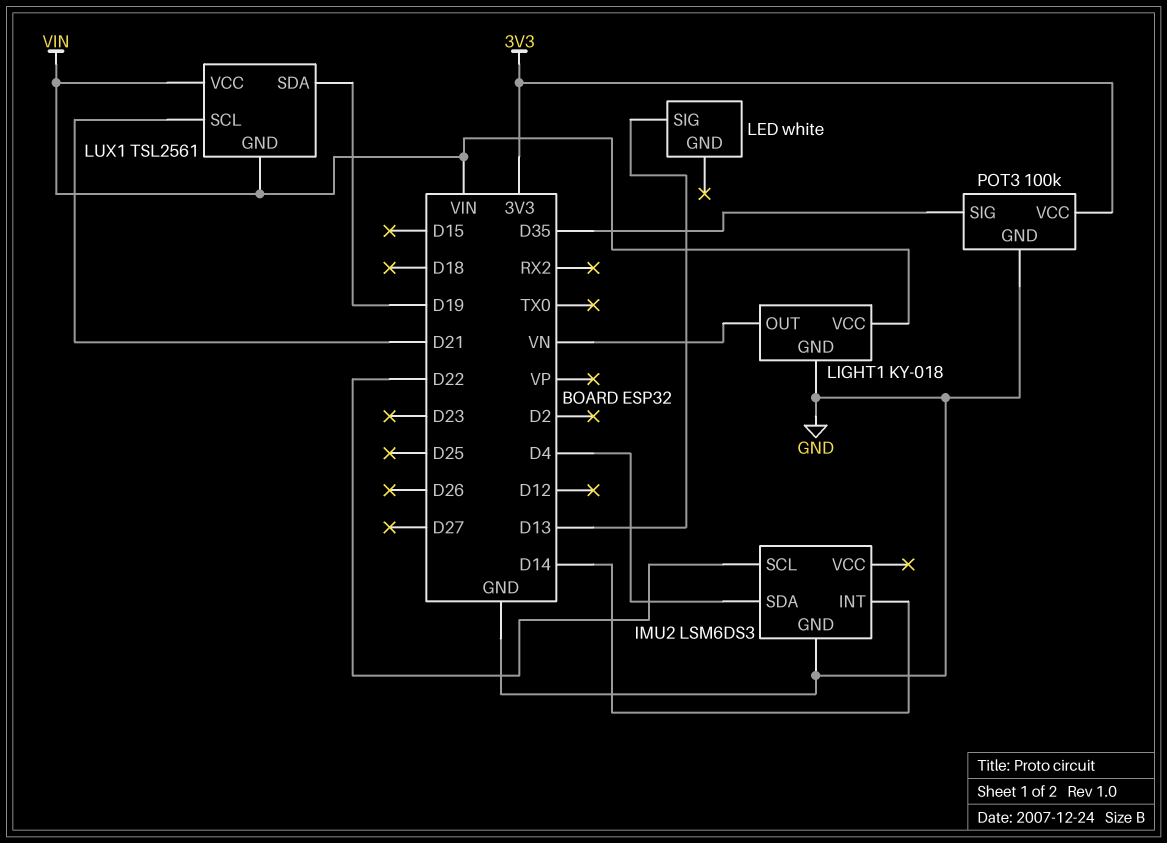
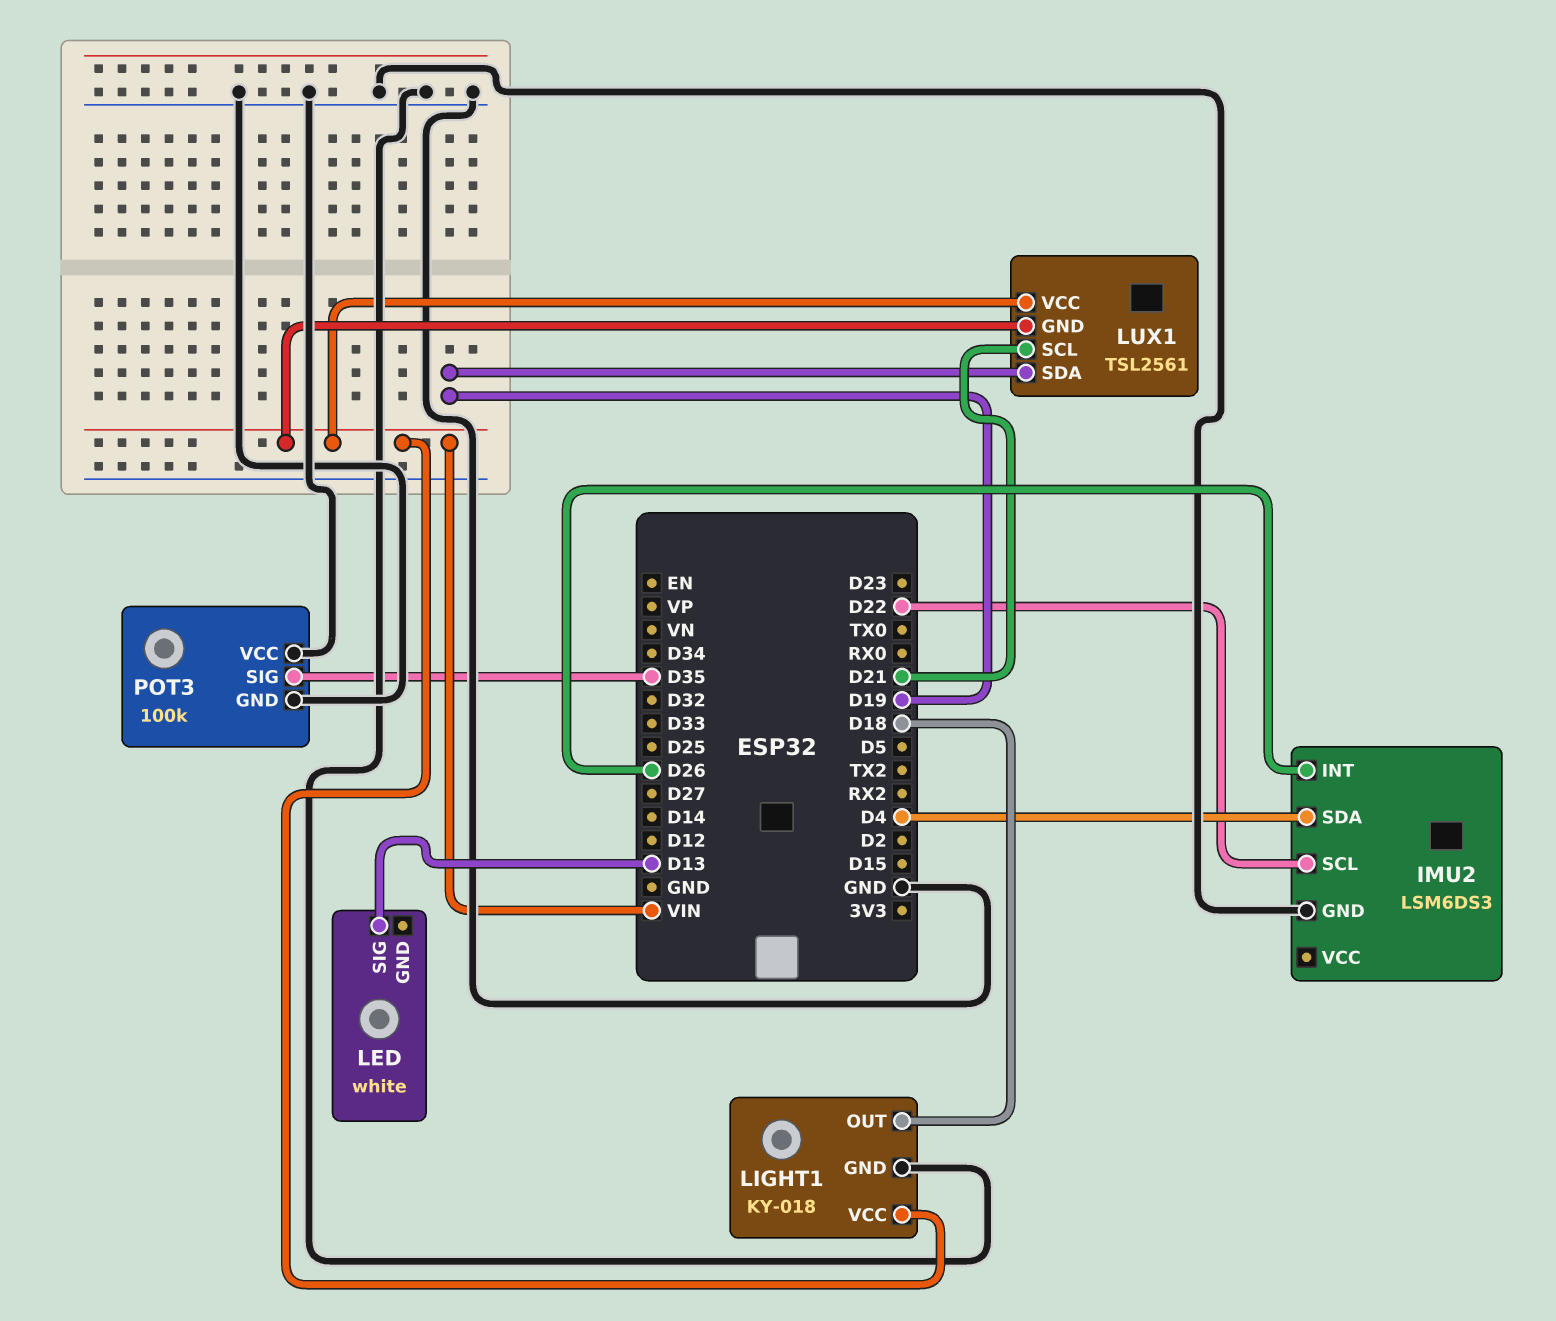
IMU2 pin INT: D14 -> D26
LIGHT1 pin OUT: VN -> D18
POT3 pin VCC: 3V3 -> GND

